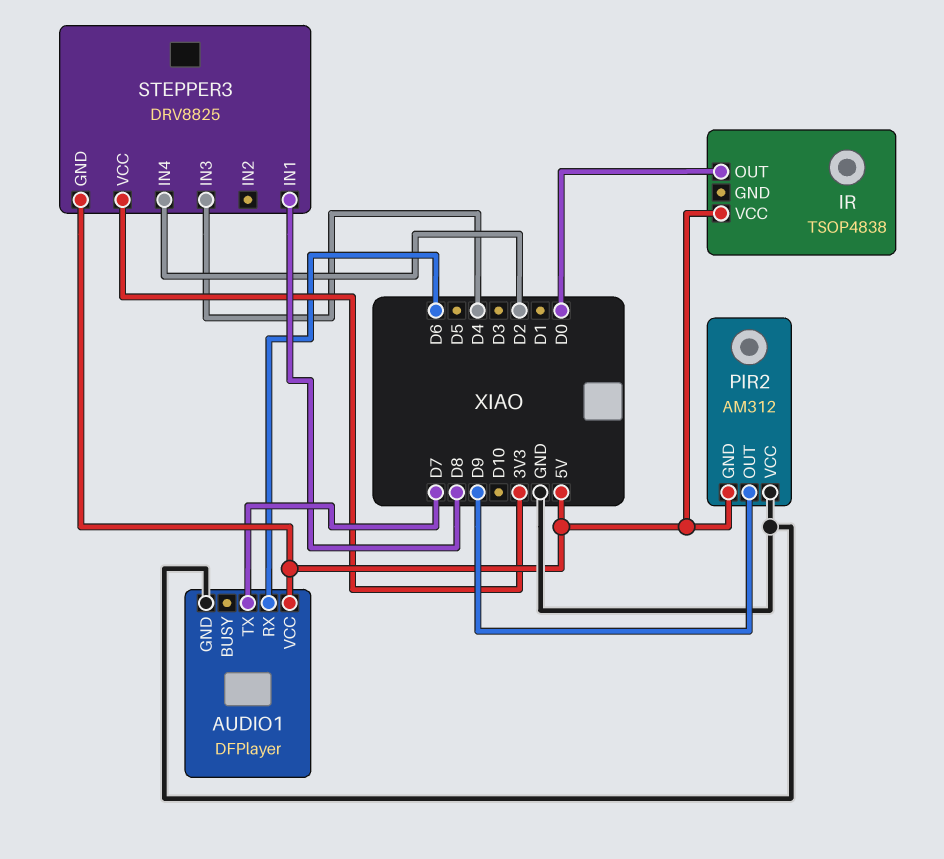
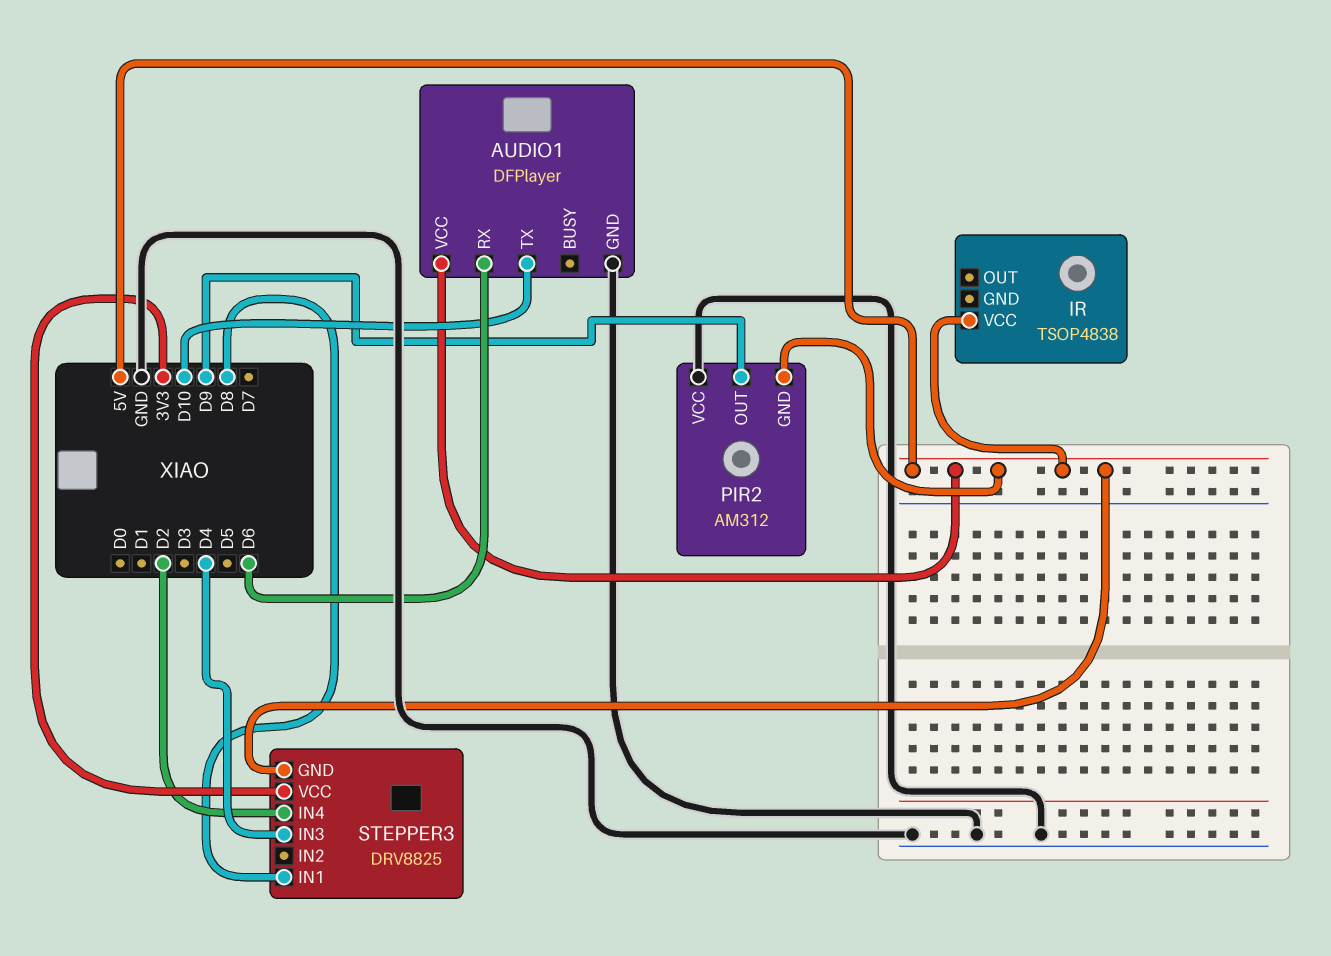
AUDIO1 pin TX: D7 -> D10
IR pin OUT: D0 -> none

